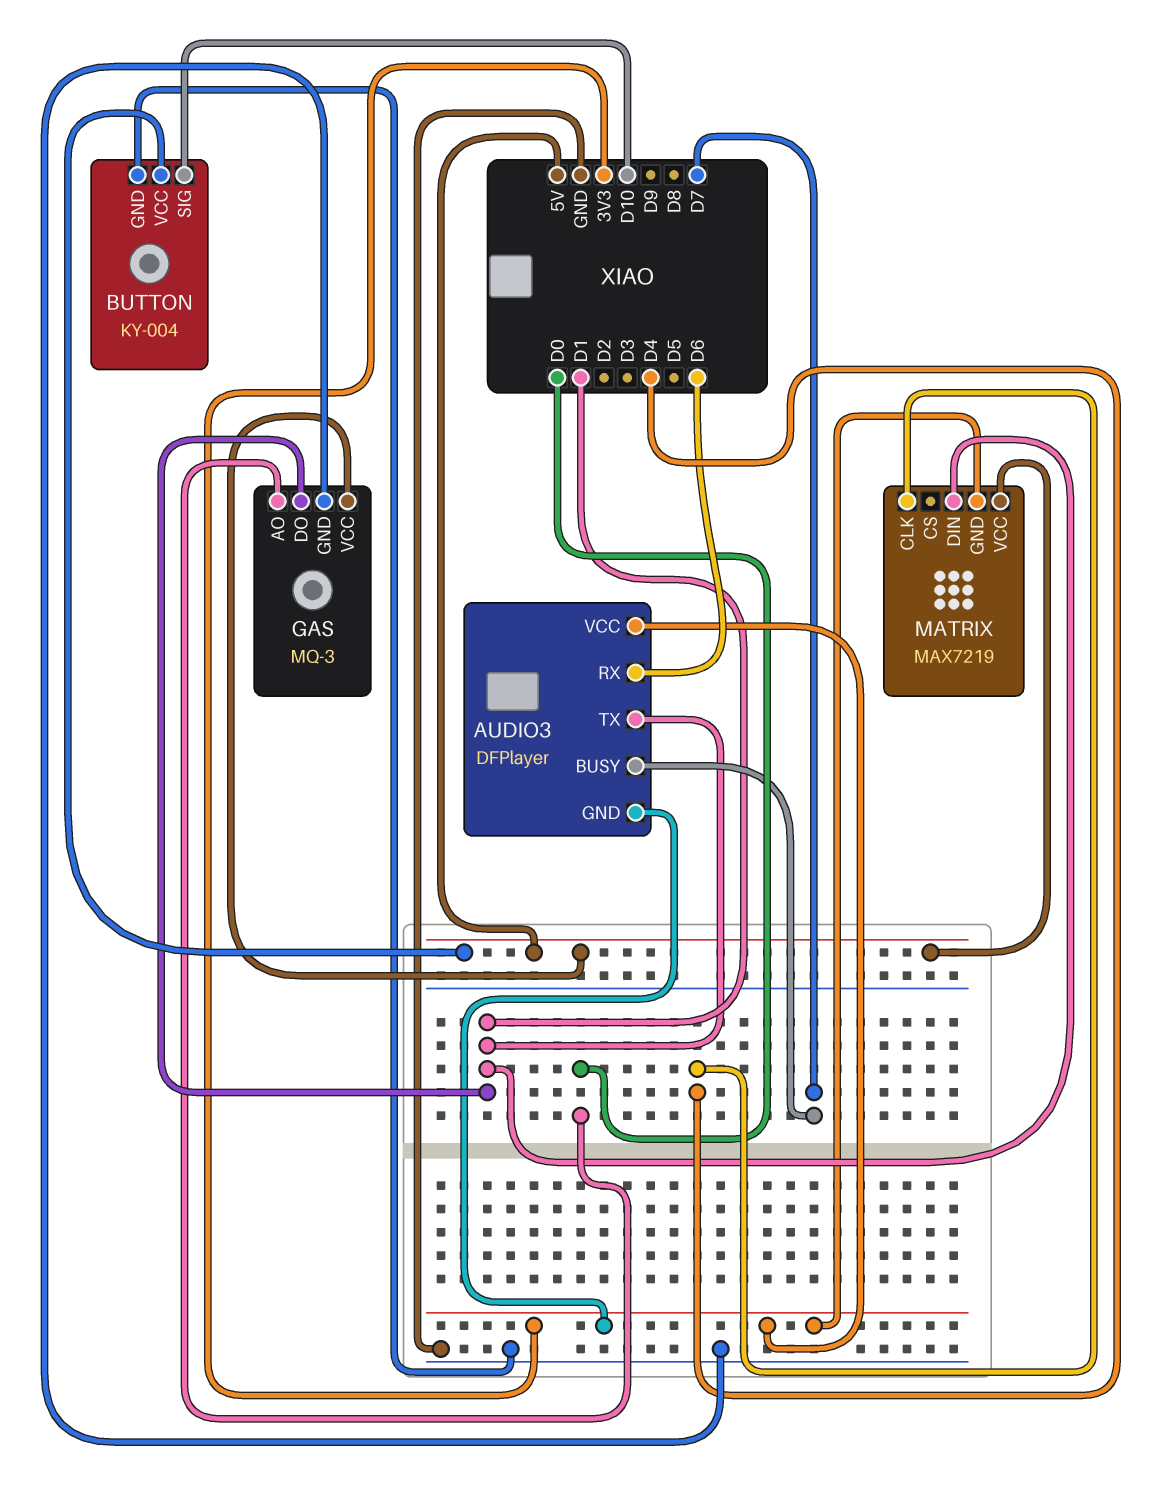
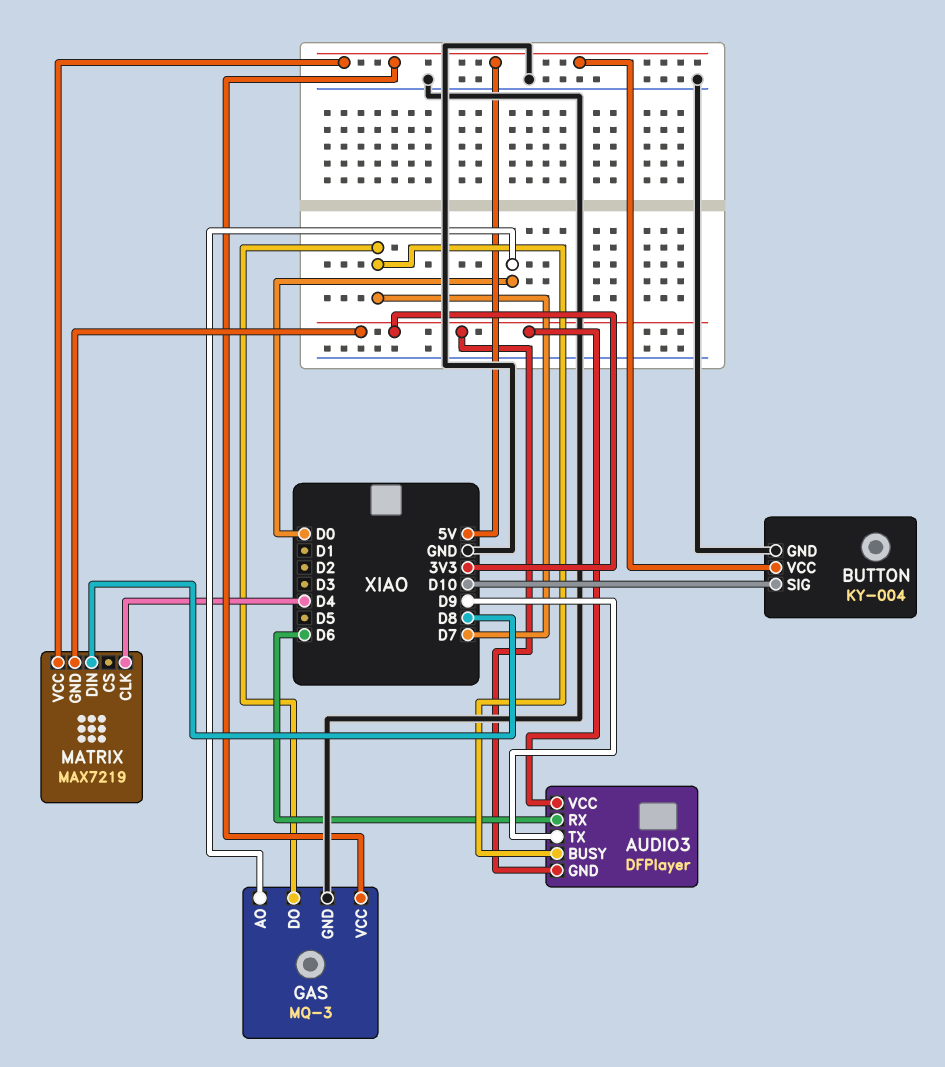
AUDIO3 pin TX: D1 -> D9
GAS pin DO: D1 -> D7
MATRIX pin DIN: D1 -> D8

